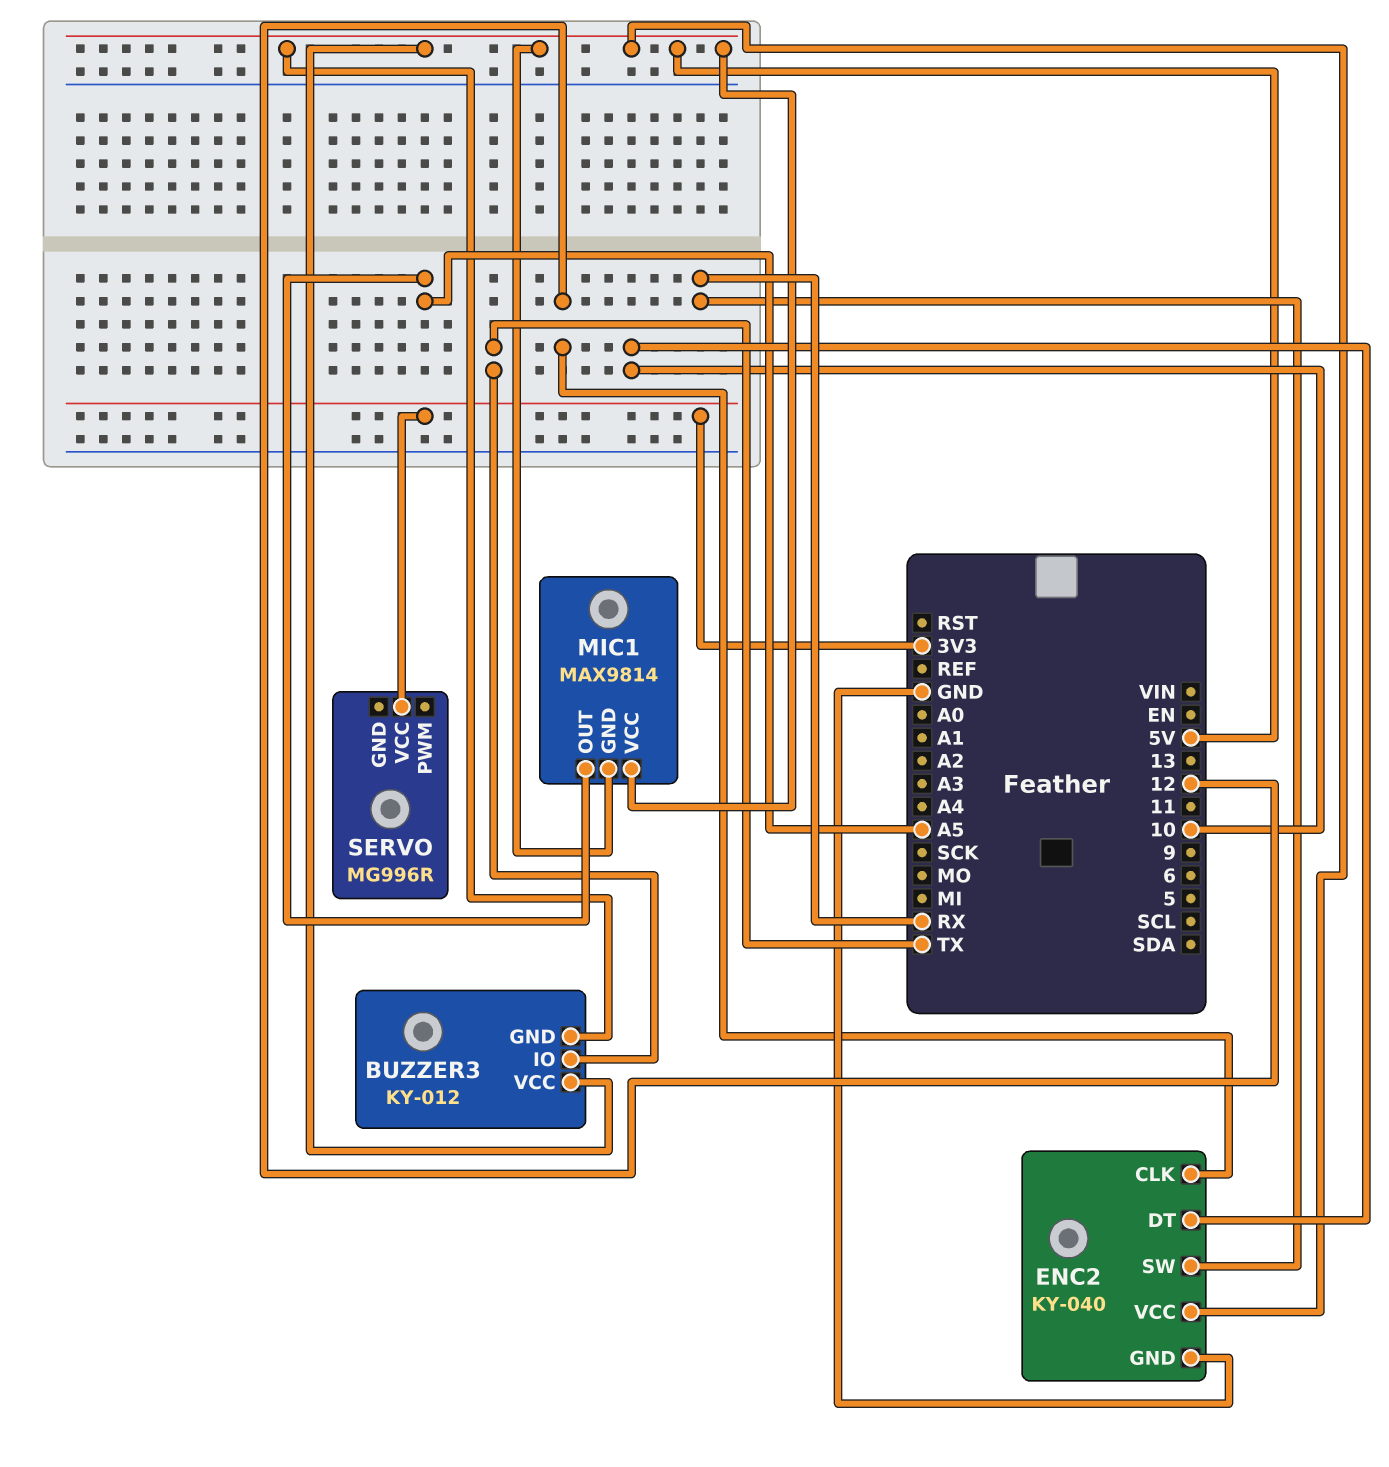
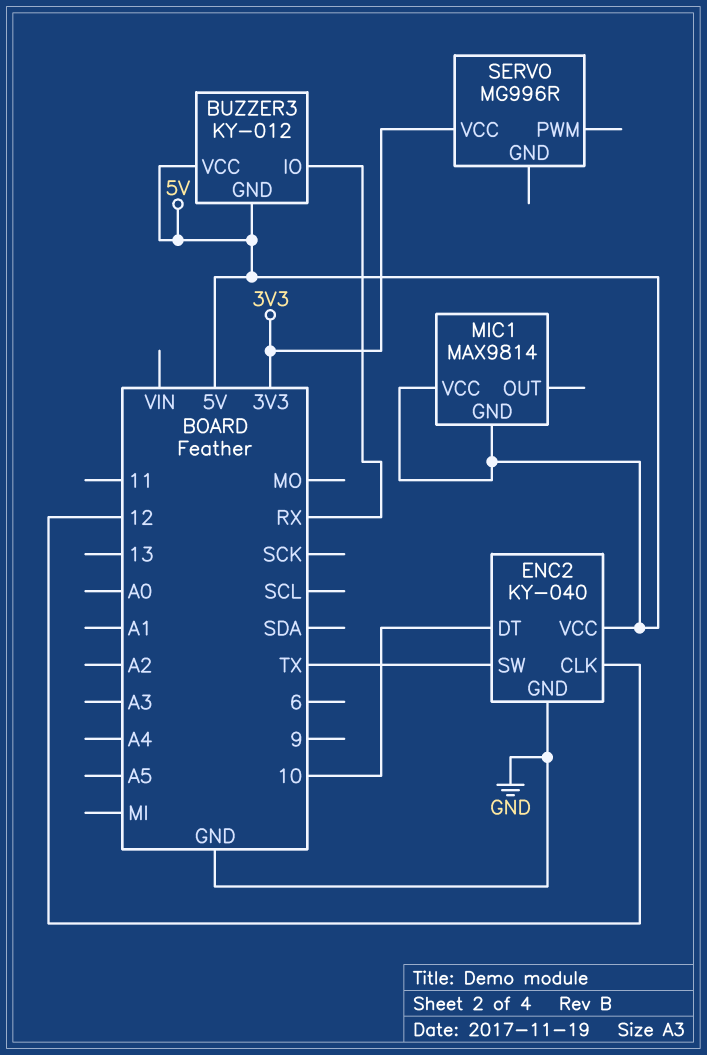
BUZZER3 pin IO: TX -> RX
ENC2 pin SW: RX -> TX
MIC1 pin OUT: A5 -> none

